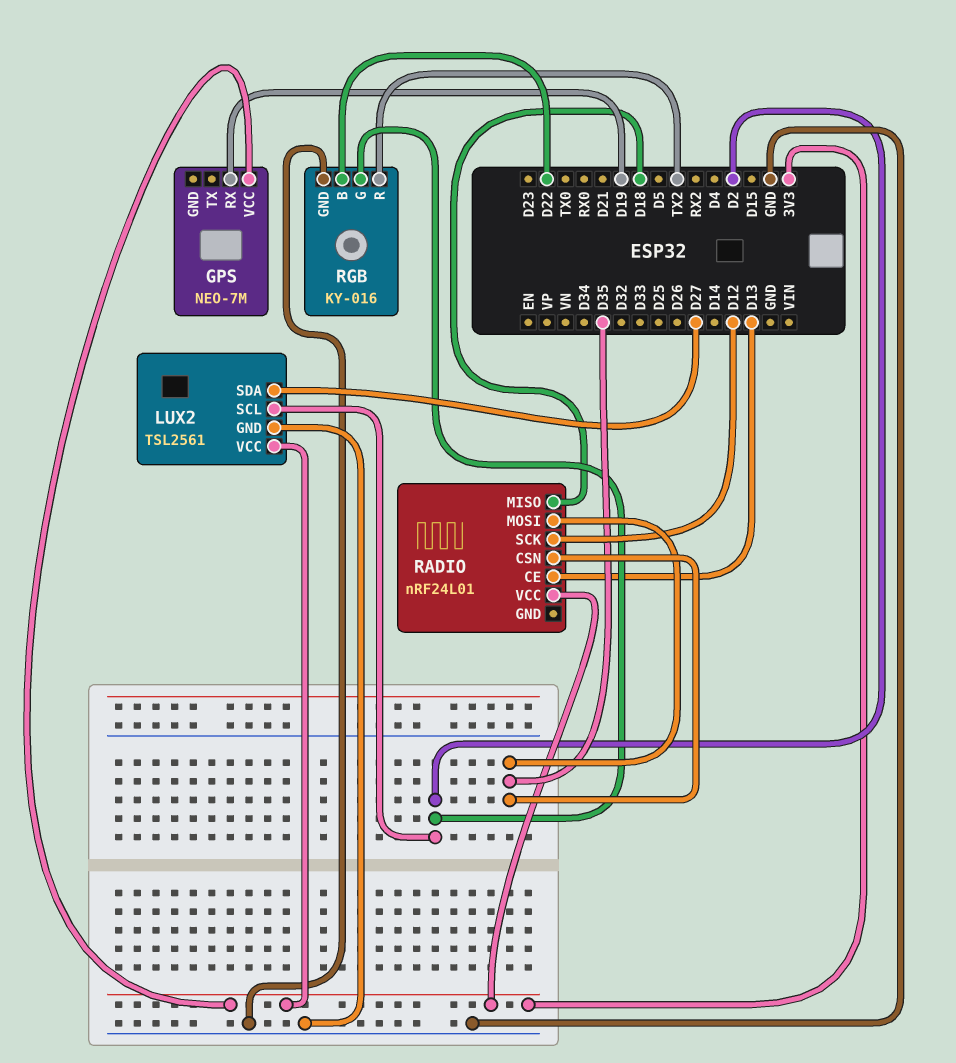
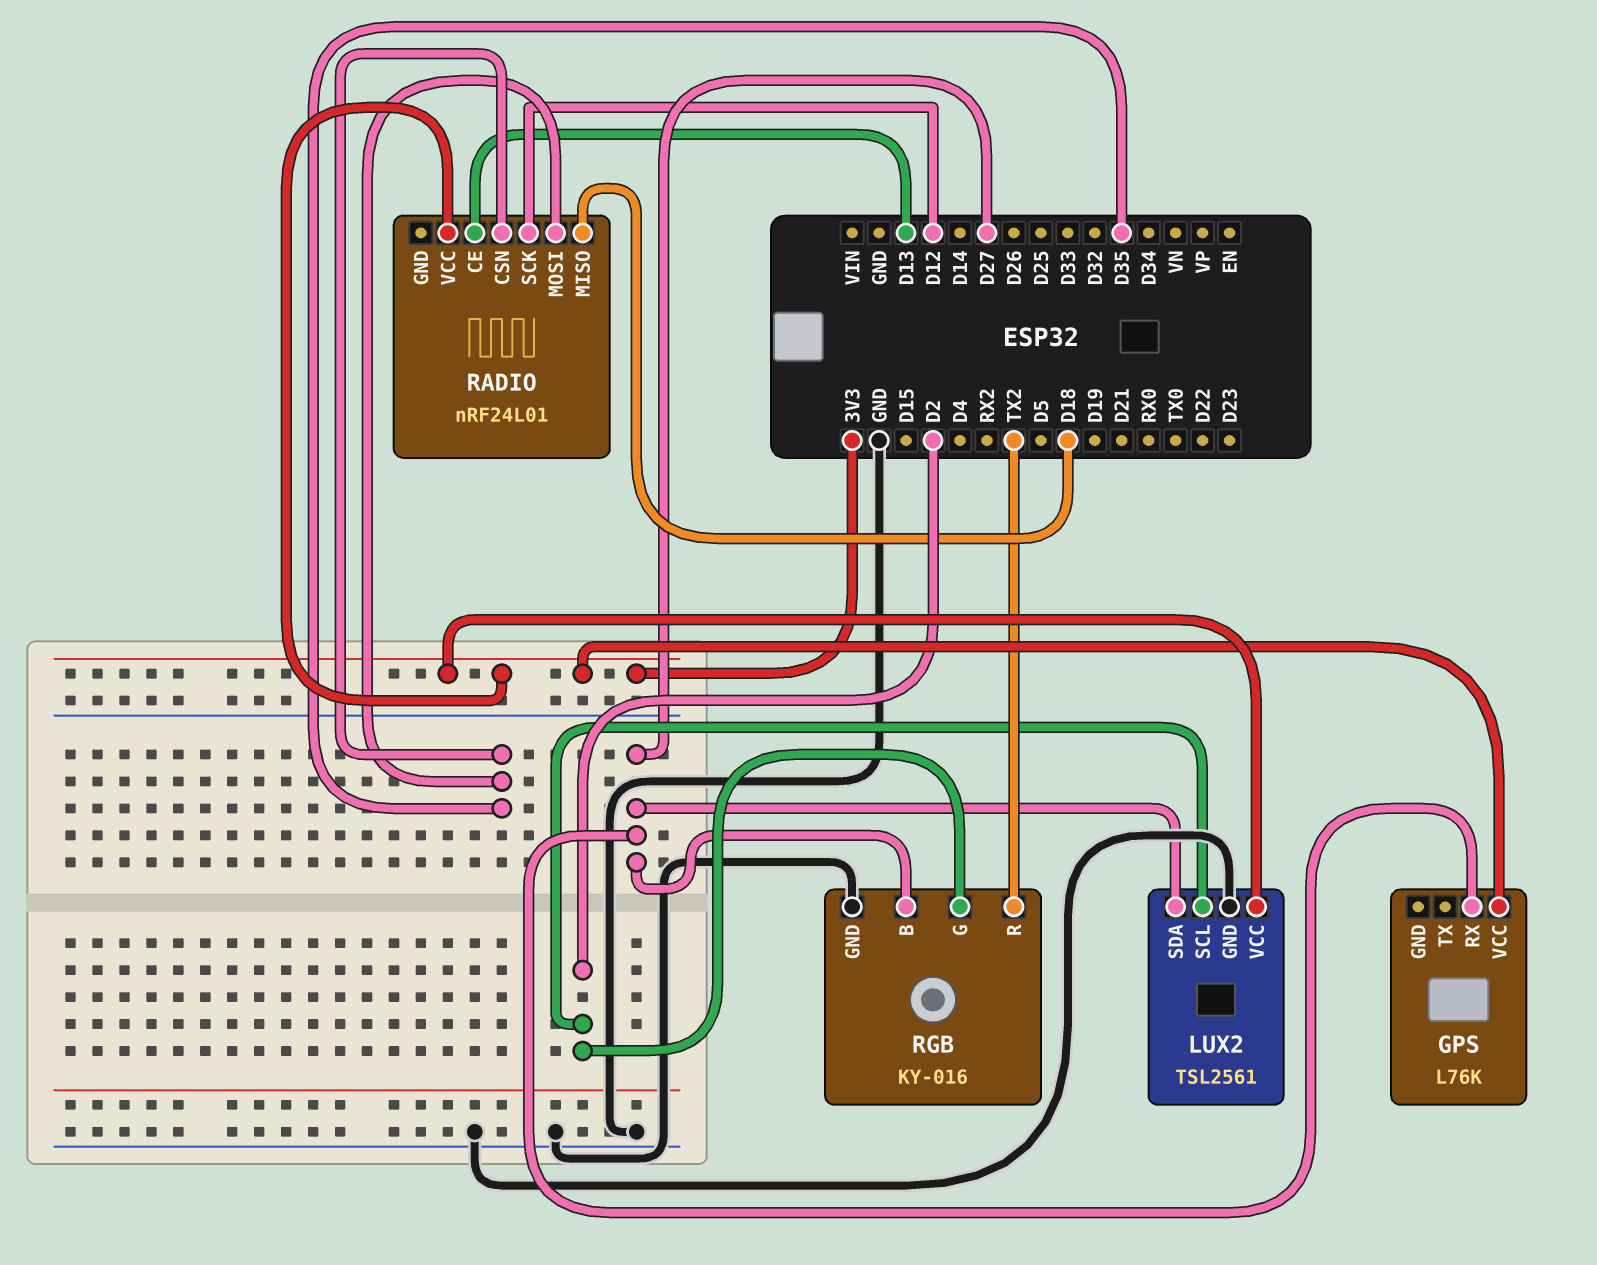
GPS: NEO-7M -> L76K
GPS pin RX: D19 -> D27
RGB pin B: D22 -> D27

